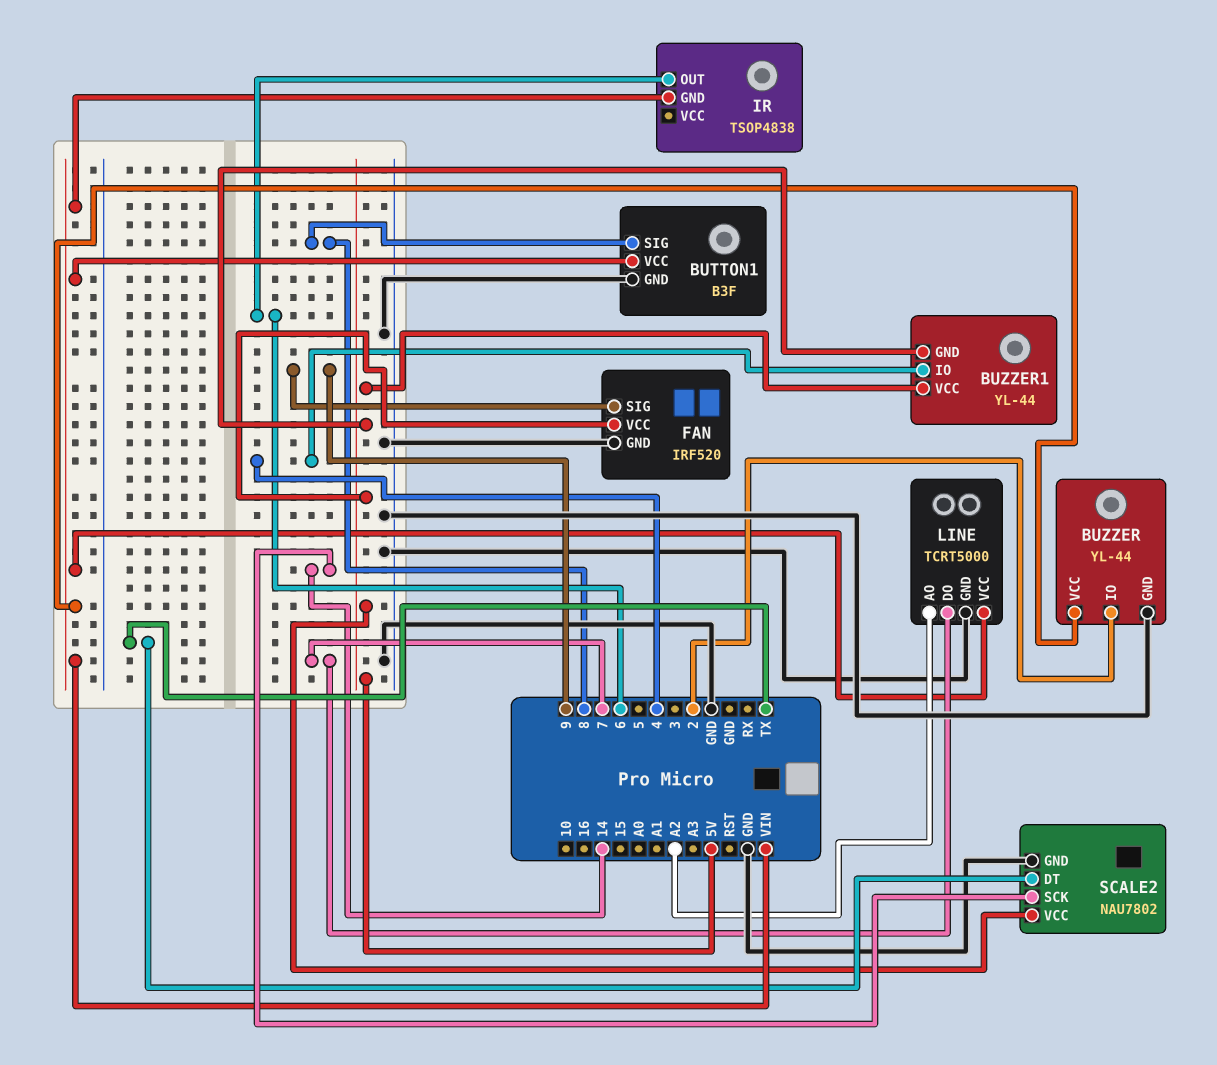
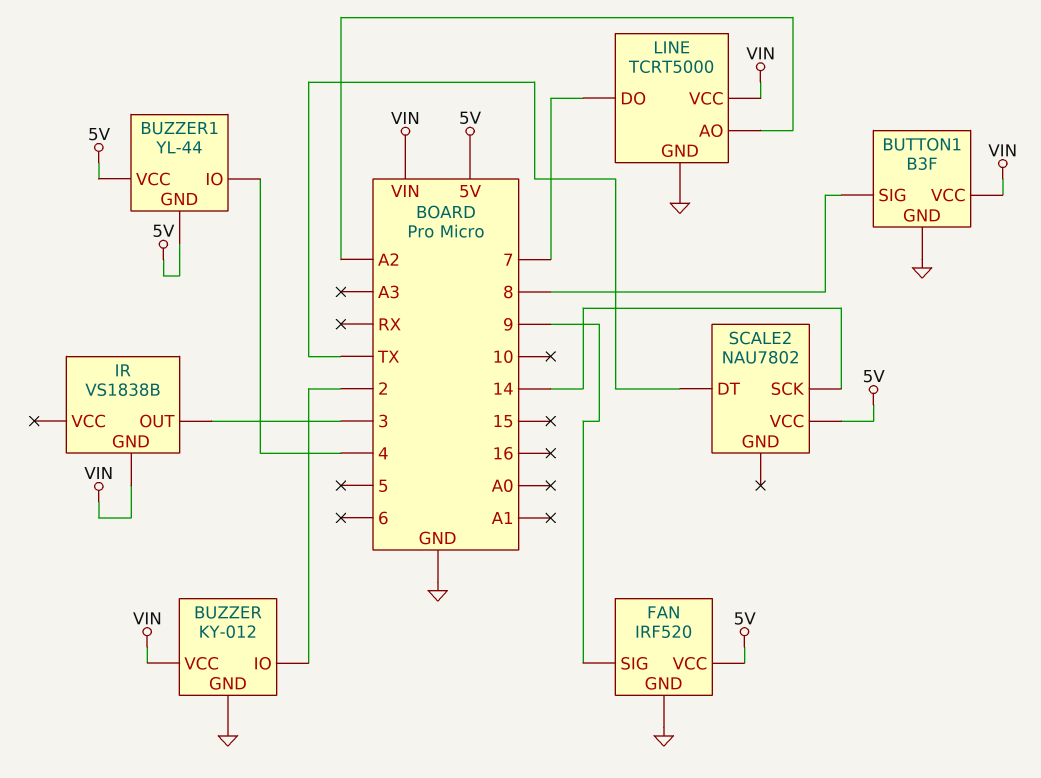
BUZZER: YL-44 -> KY-012
IR: TSOP4838 -> VS1838B
IR pin OUT: 6 -> 3
SCALE2 pin GND: GND -> none

